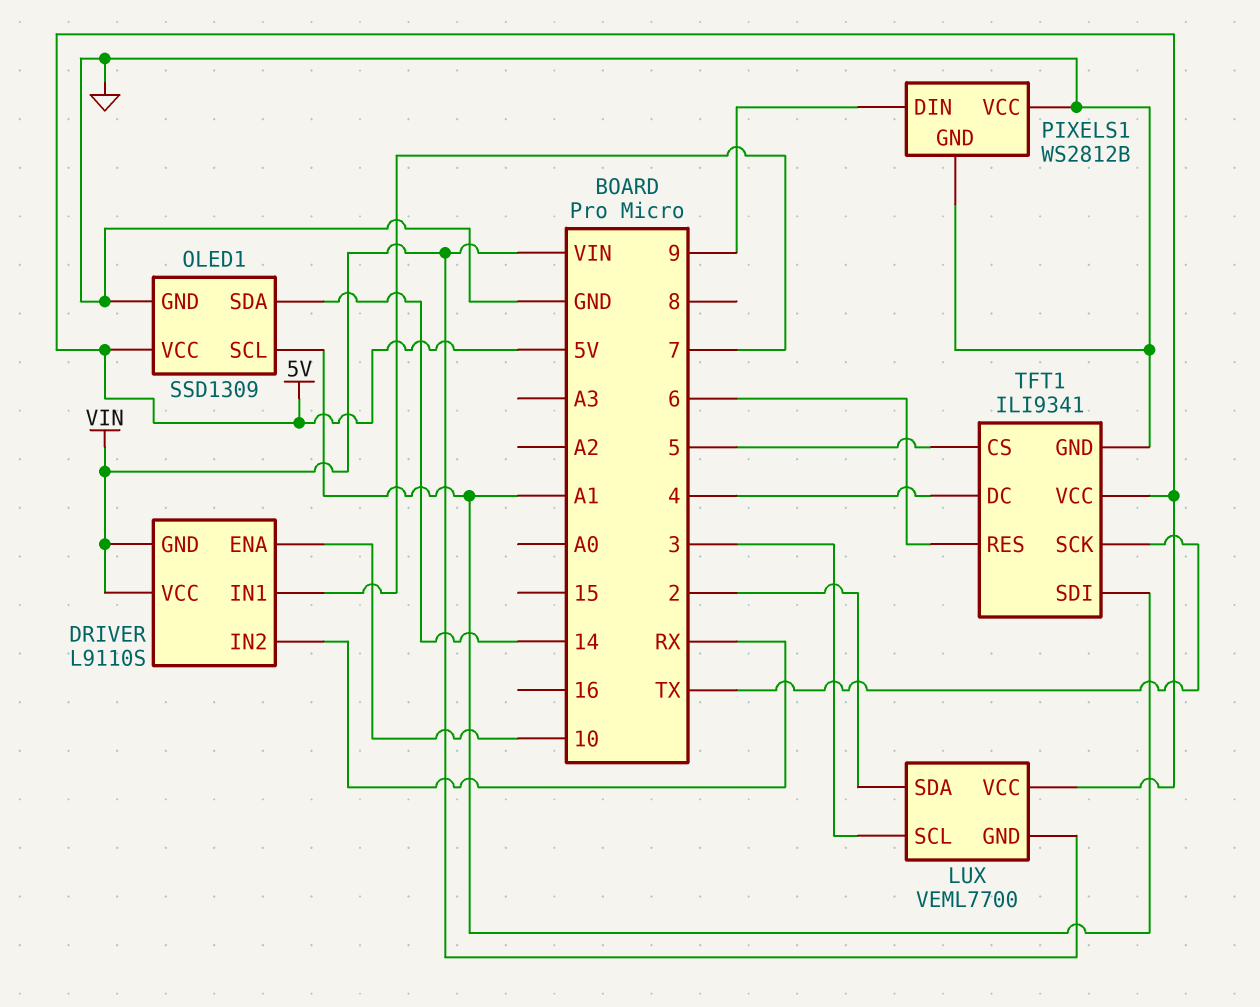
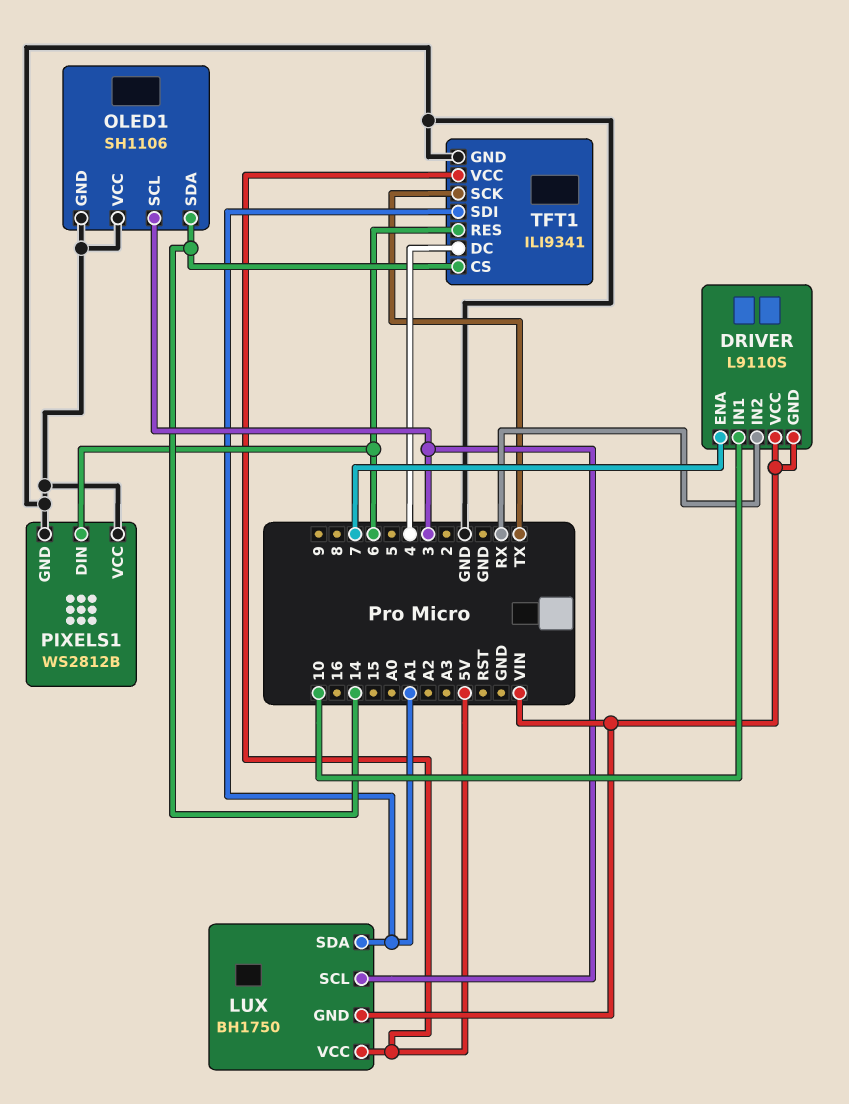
DRIVER pin ENA: 10 -> 7
DRIVER pin IN1: 7 -> 10
LUX: VEML7700 -> BH1750
LUX pin SDA: 2 -> A1
OLED1: SSD1309 -> SH1106
OLED1 pin SCL: A1 -> 3
OLED1 pin VCC: 5V -> GND
PIXELS1 pin DIN: 9 -> 6
TFT1 pin CS: 5 -> 14

